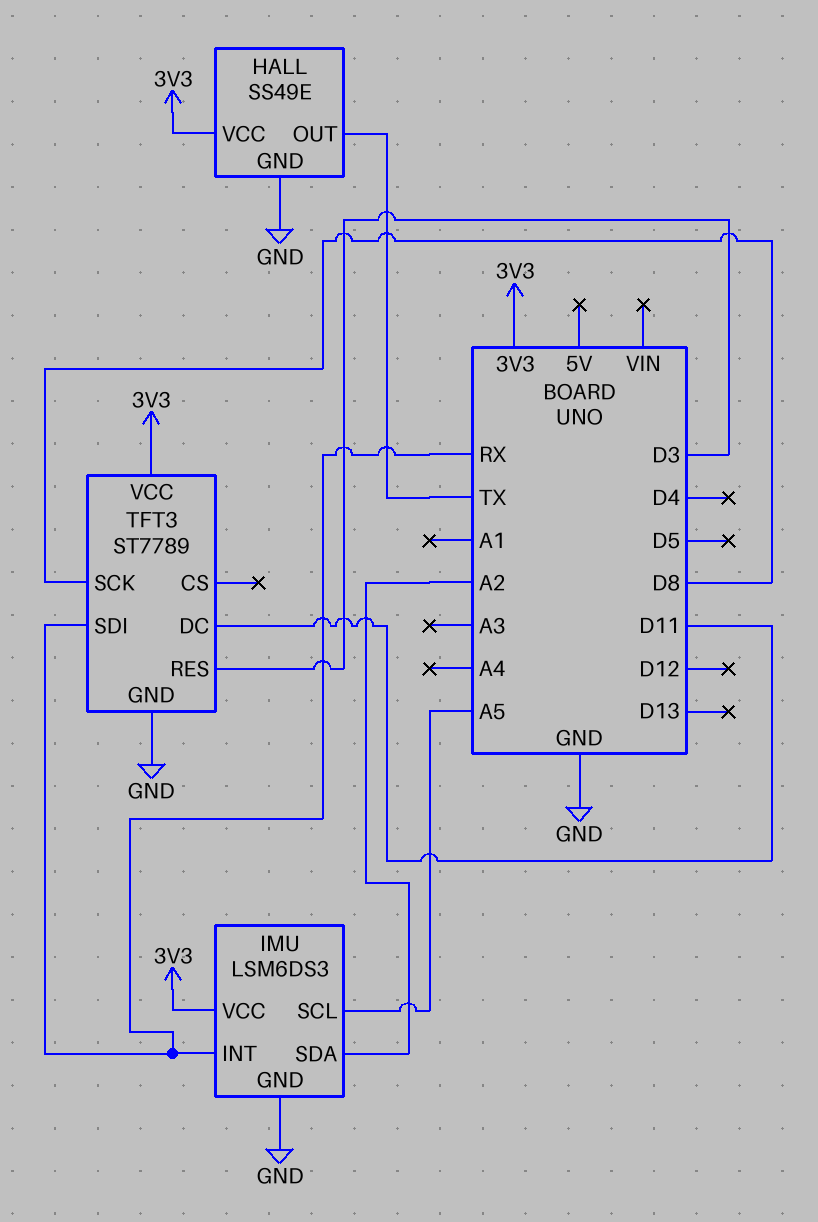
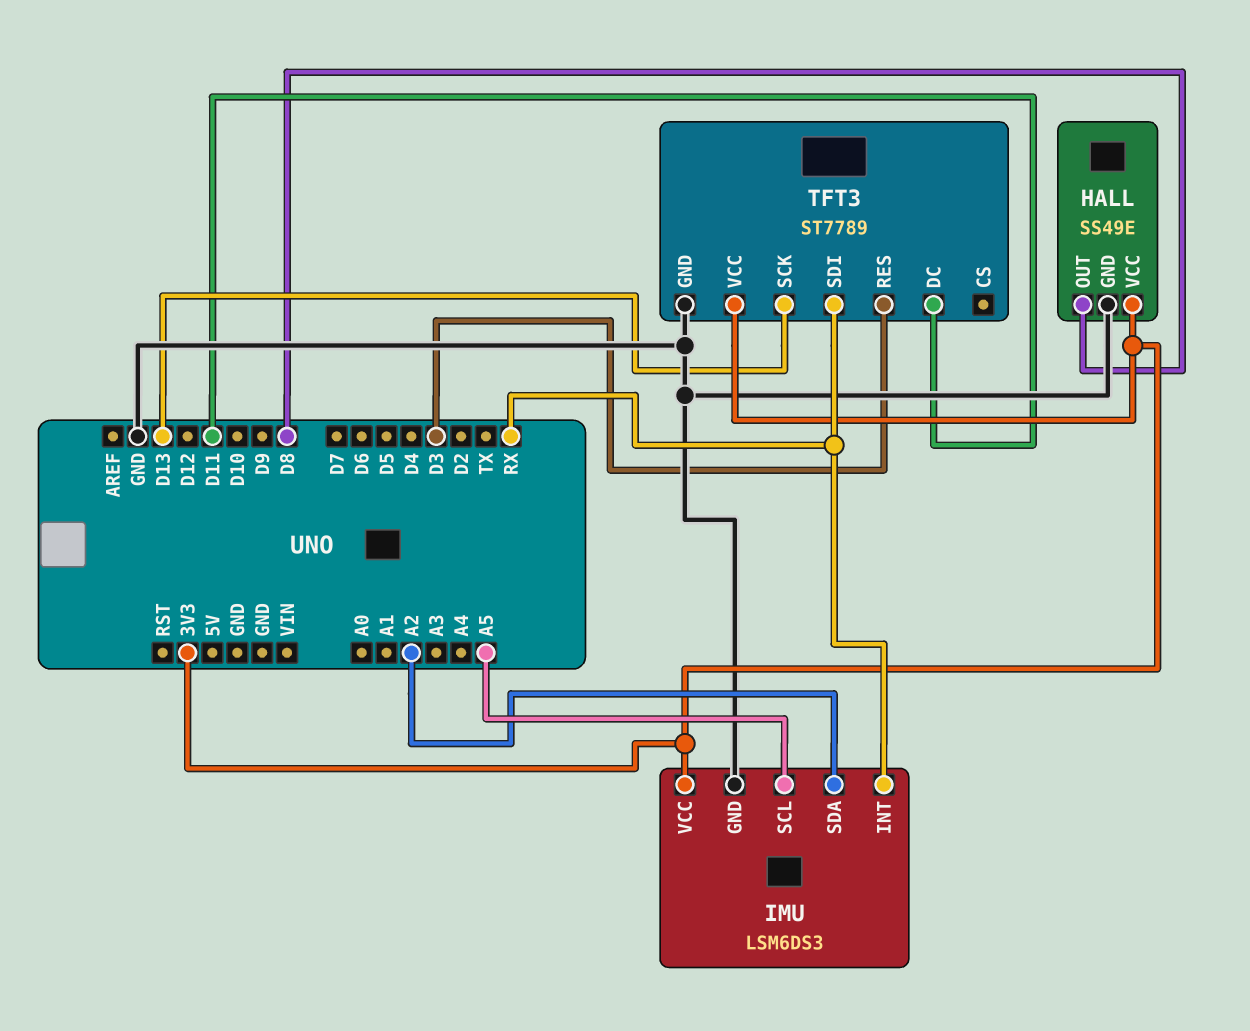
HALL pin OUT: TX -> D8
TFT3 pin SCK: D8 -> D13

